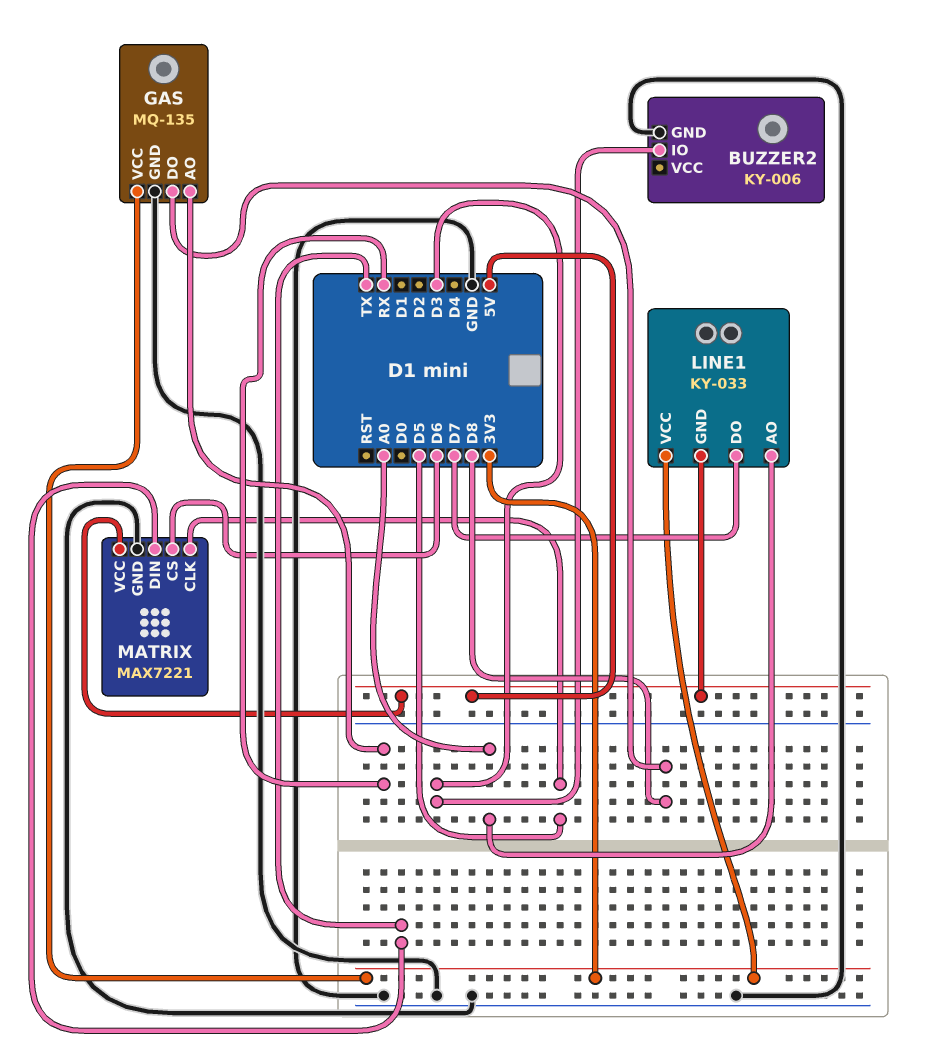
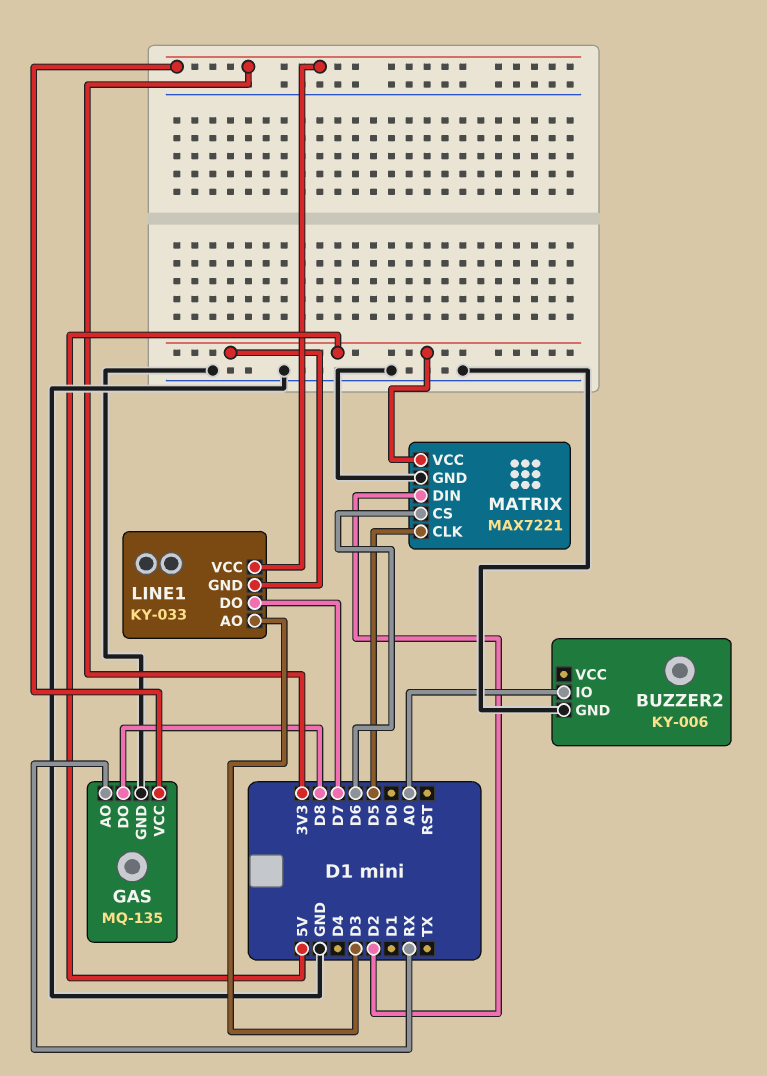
BUZZER2 pin IO: D3 -> A0
LINE1 pin AO: A0 -> D3
MATRIX pin DIN: TX -> D2

